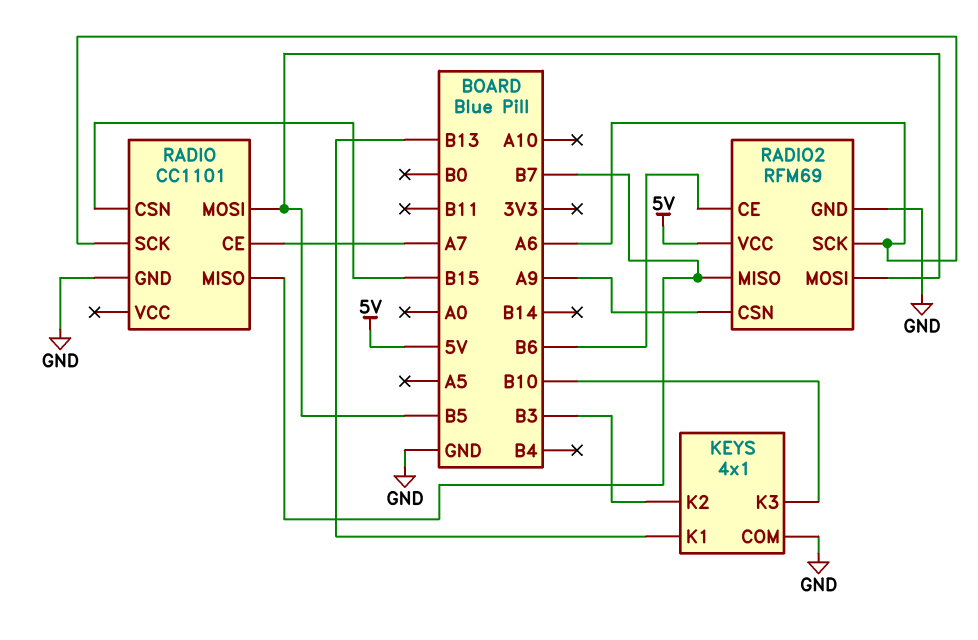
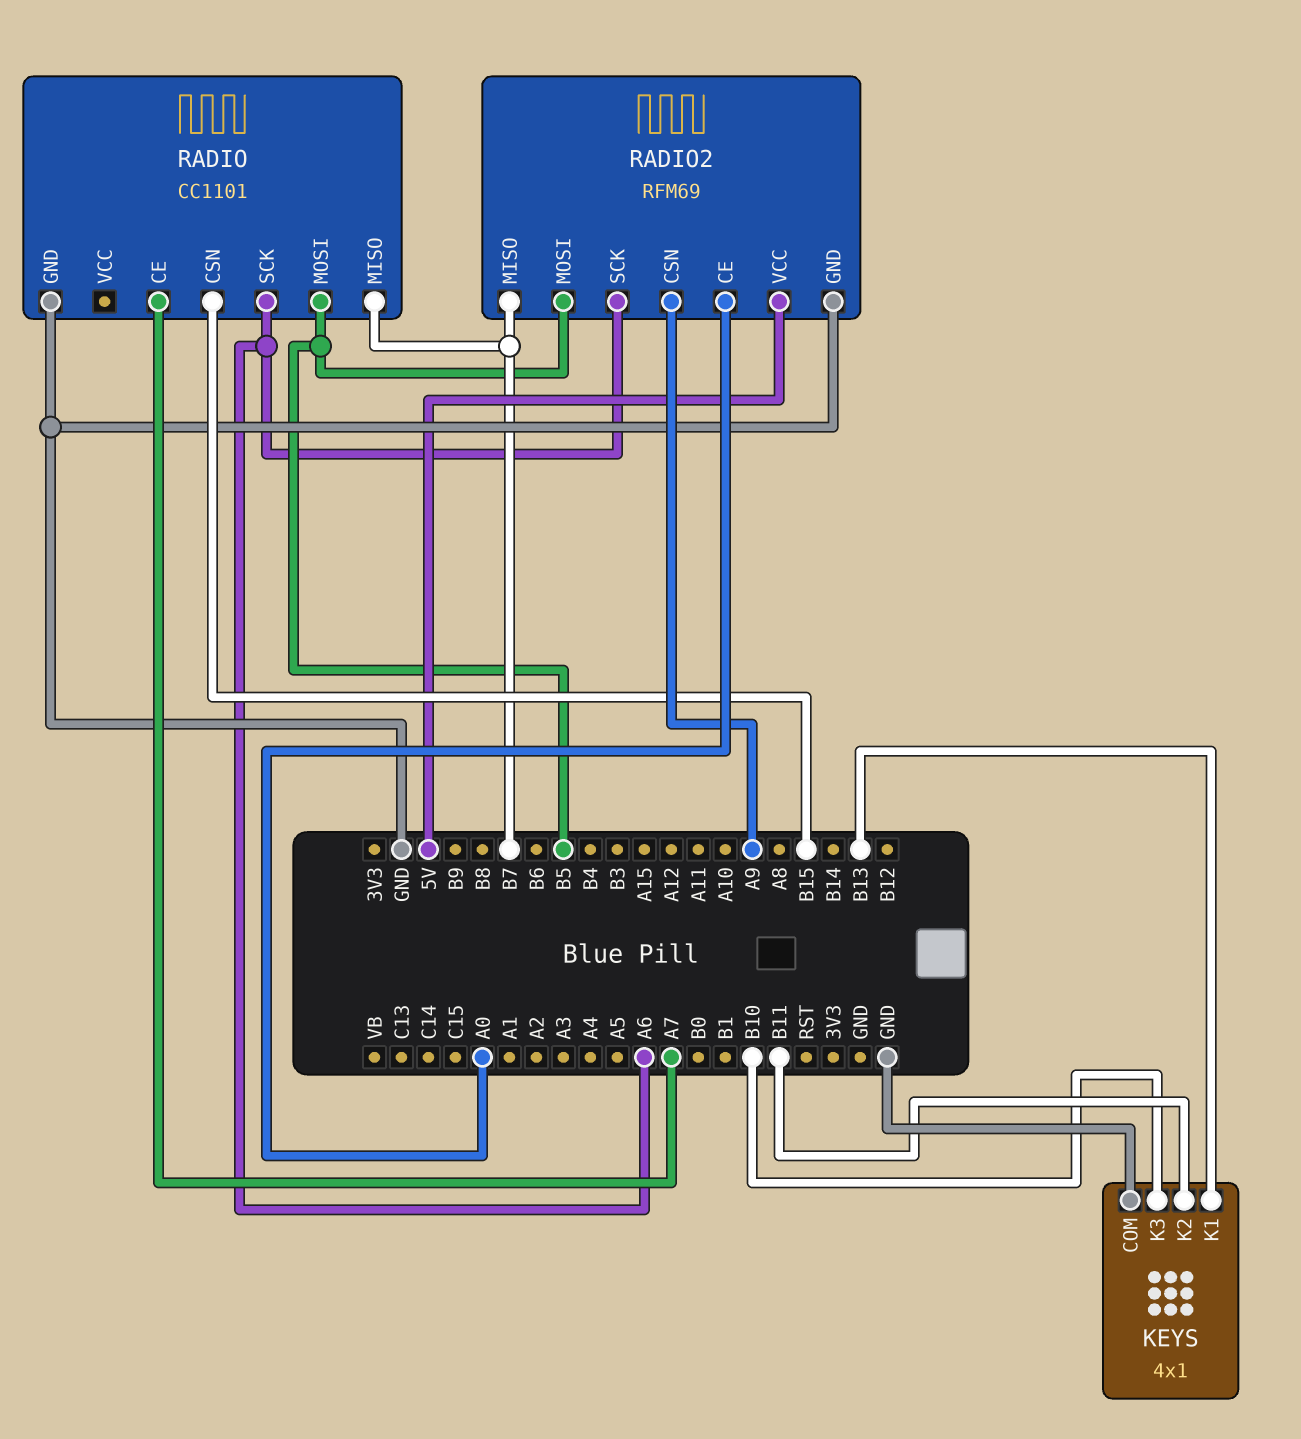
KEYS pin K2: B3 -> B11
RADIO2 pin CE: B6 -> A0

